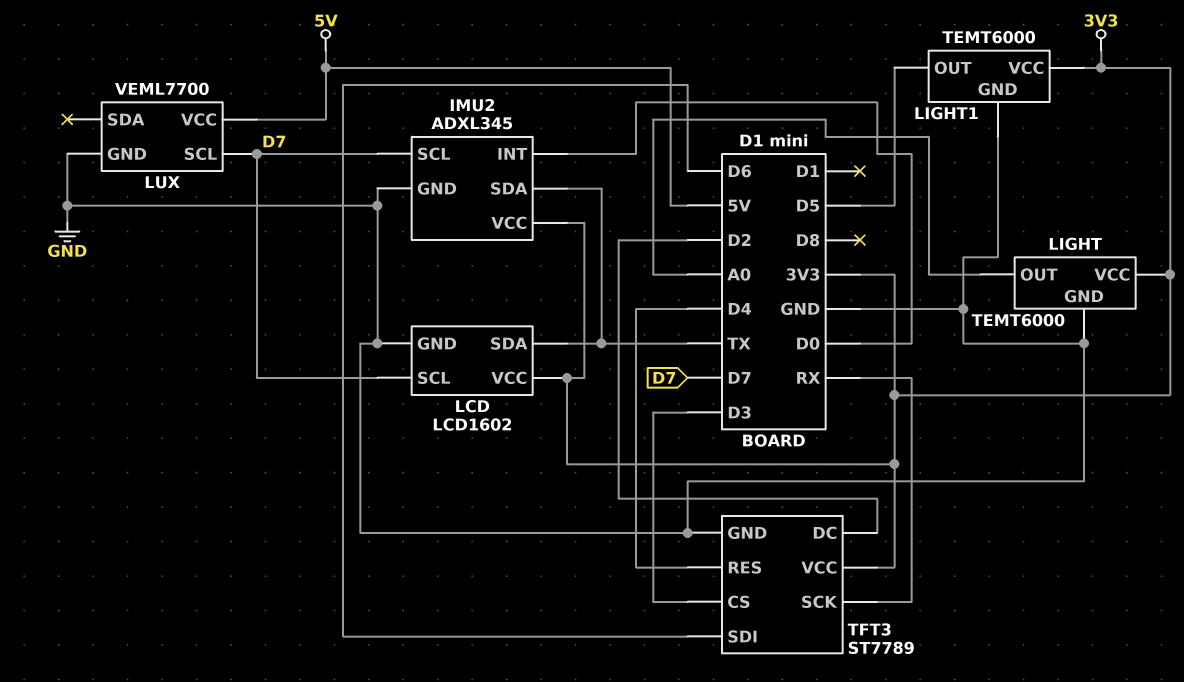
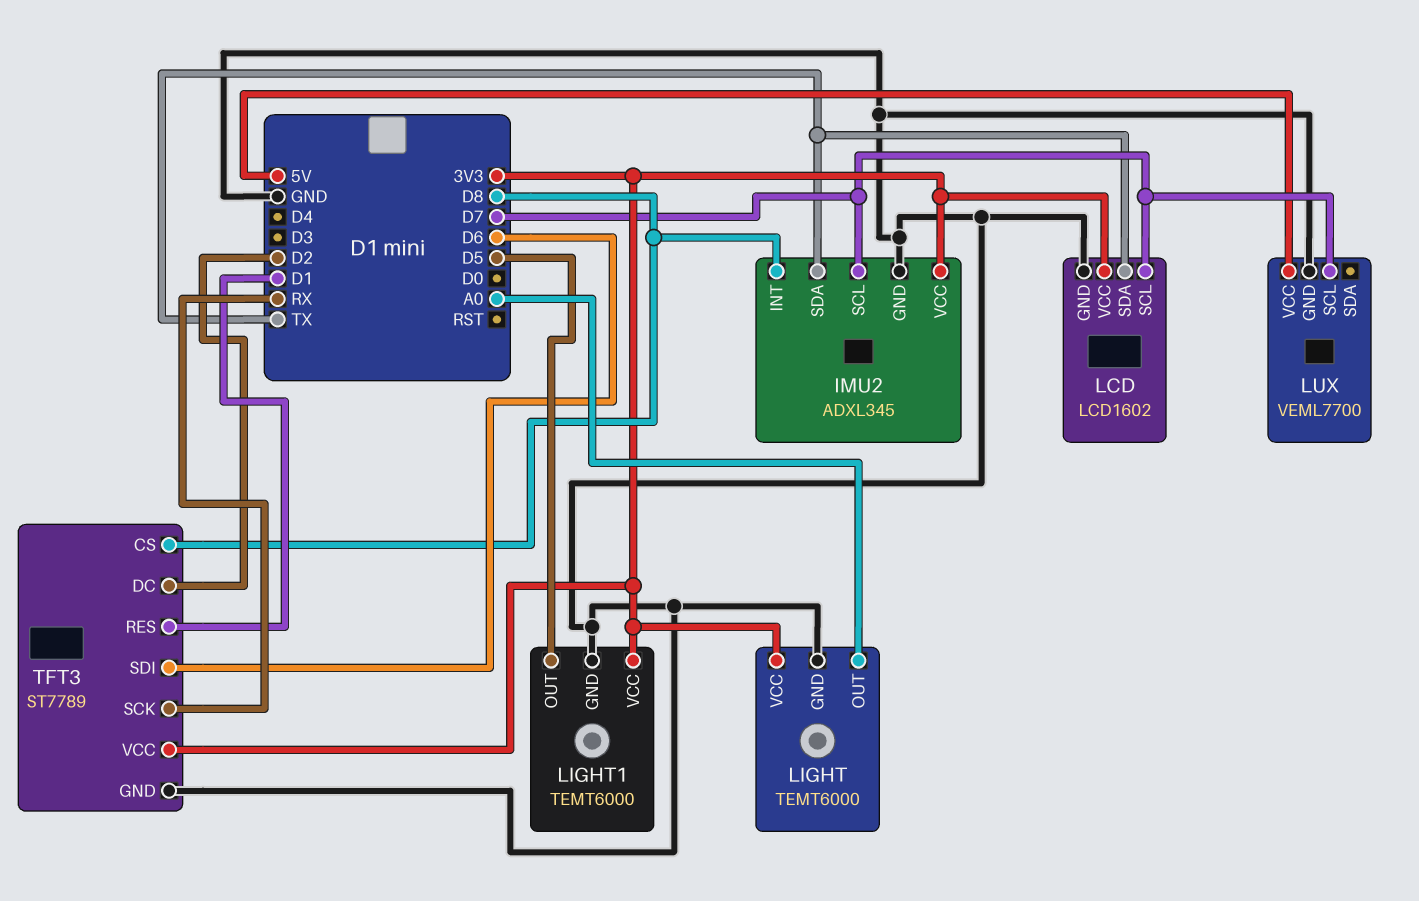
IMU2 pin INT: D0 -> D8
TFT3 pin CS: D3 -> D8
TFT3 pin RES: D4 -> D1

